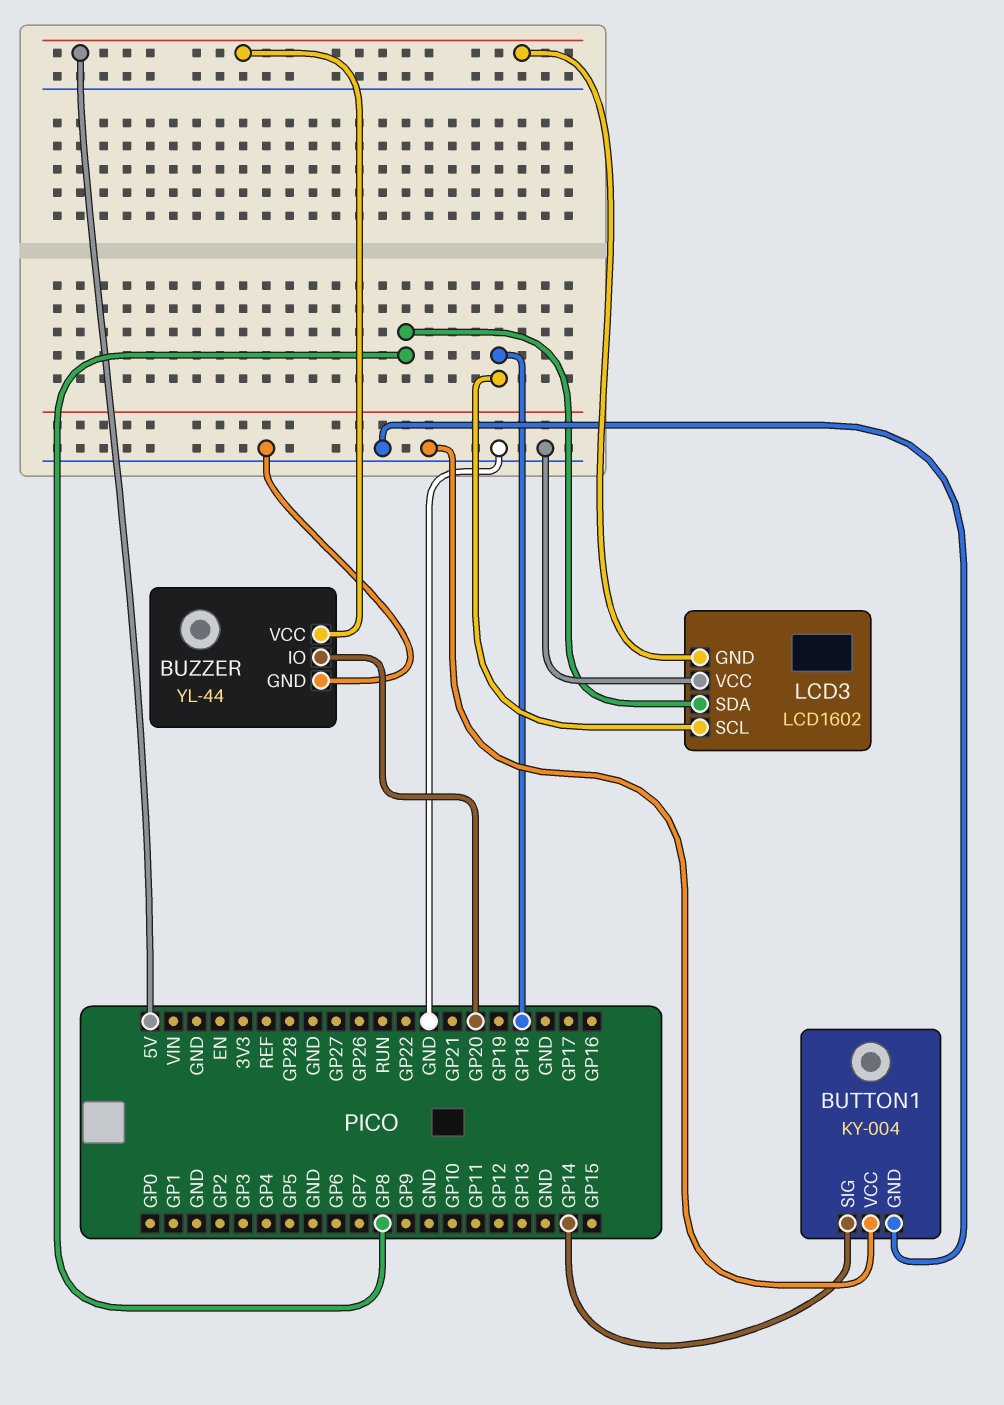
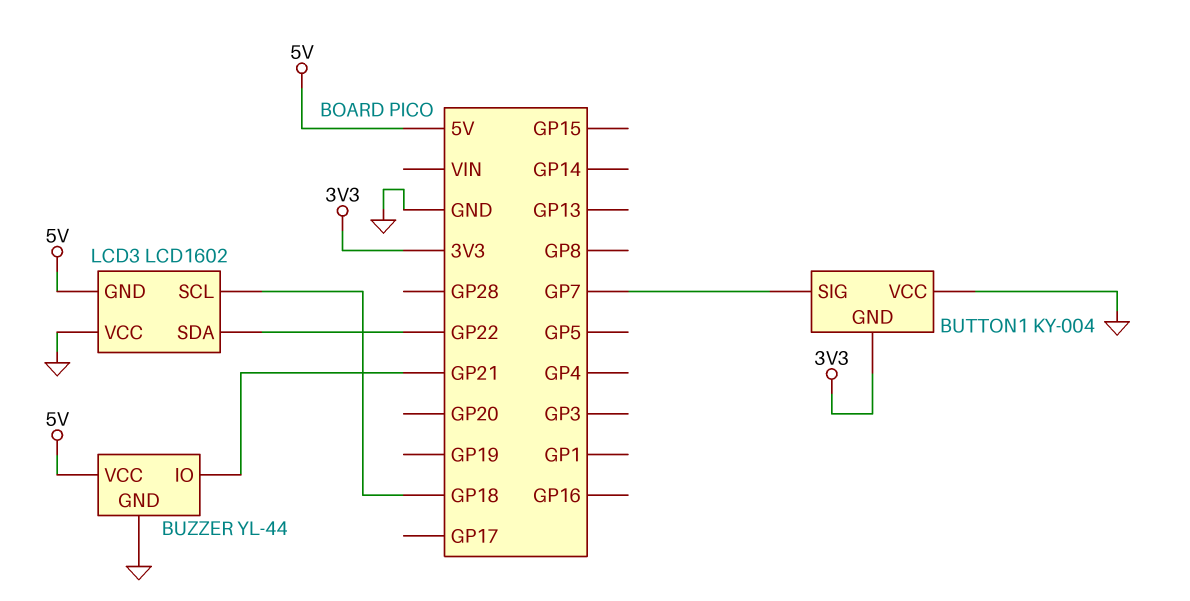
BUTTON1 pin GND: GND -> 3V3
BUTTON1 pin SIG: GP14 -> GP7
BUZZER pin IO: GP20 -> GP21
LCD3 pin SDA: GP8 -> GP22

